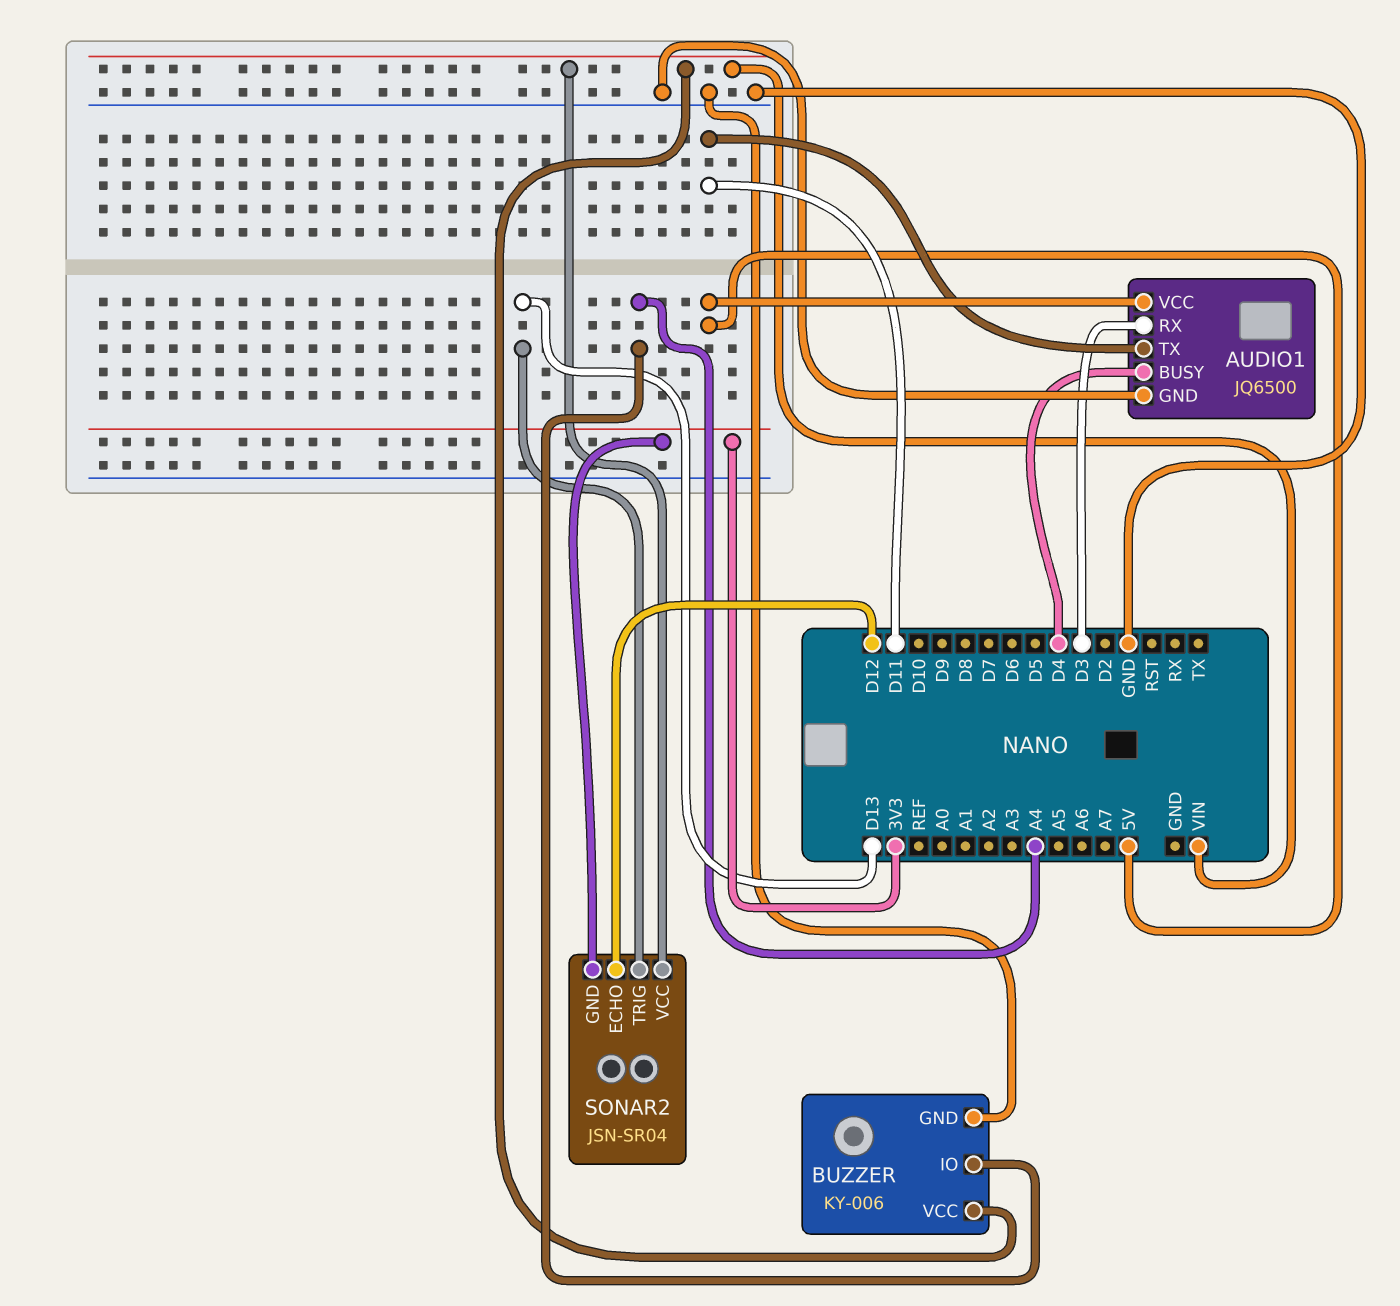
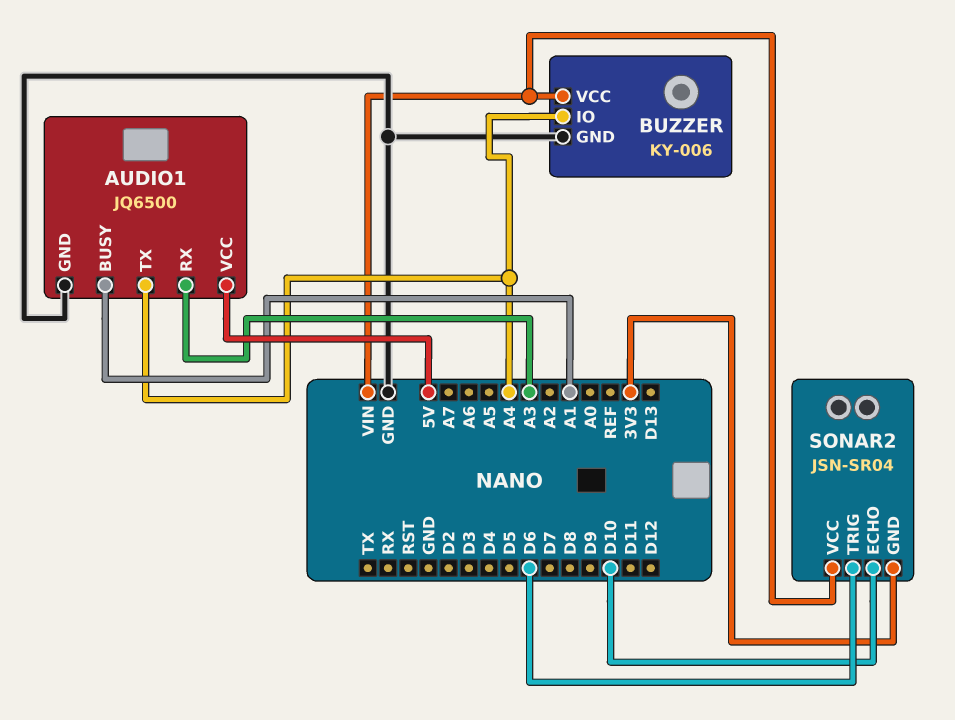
AUDIO1 pin BUSY: D4 -> A1
AUDIO1 pin RX: D3 -> A3
AUDIO1 pin TX: D11 -> A4
SONAR2 pin ECHO: D12 -> D10
SONAR2 pin TRIG: D13 -> D6

